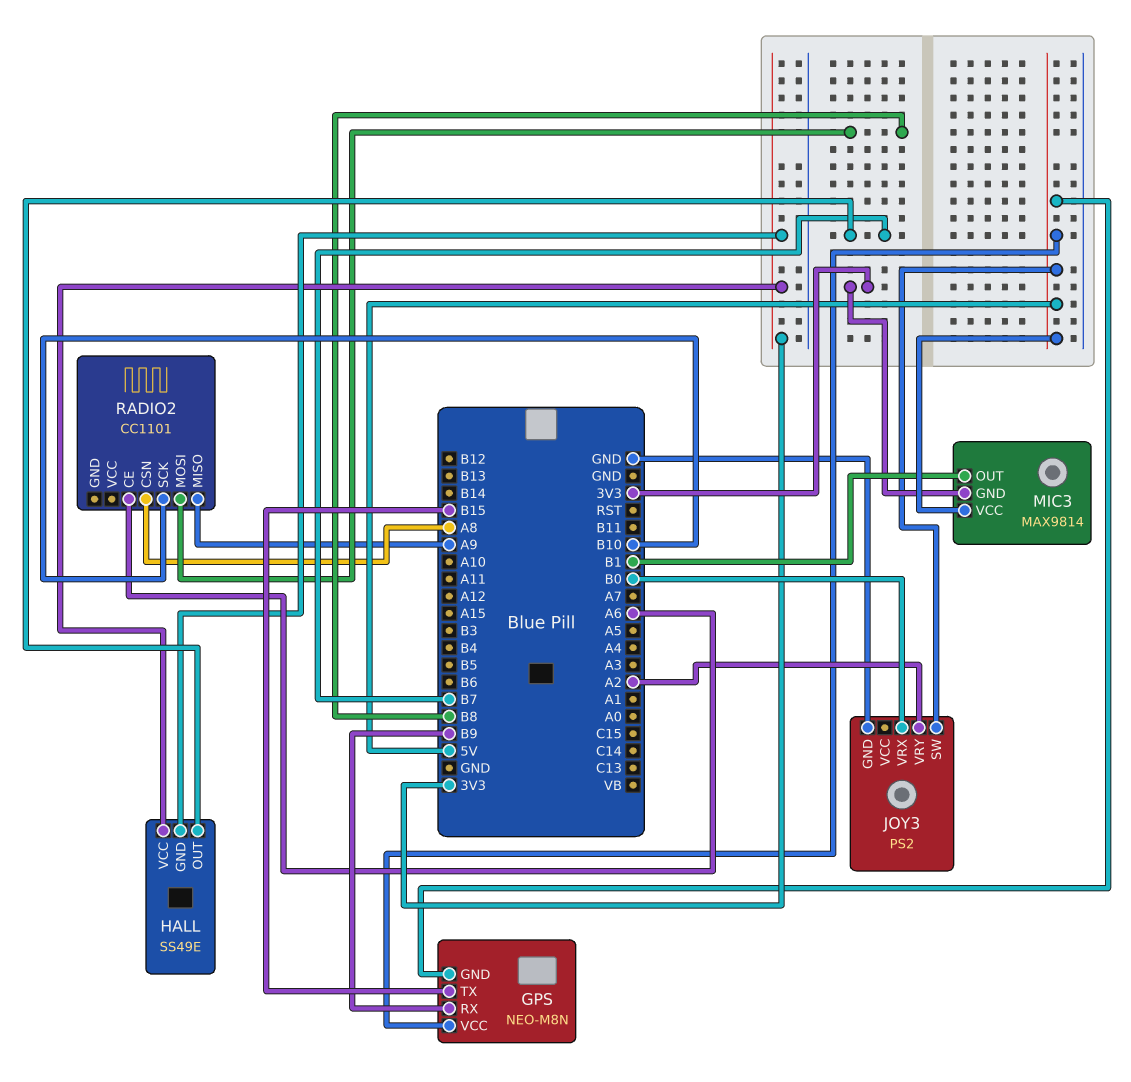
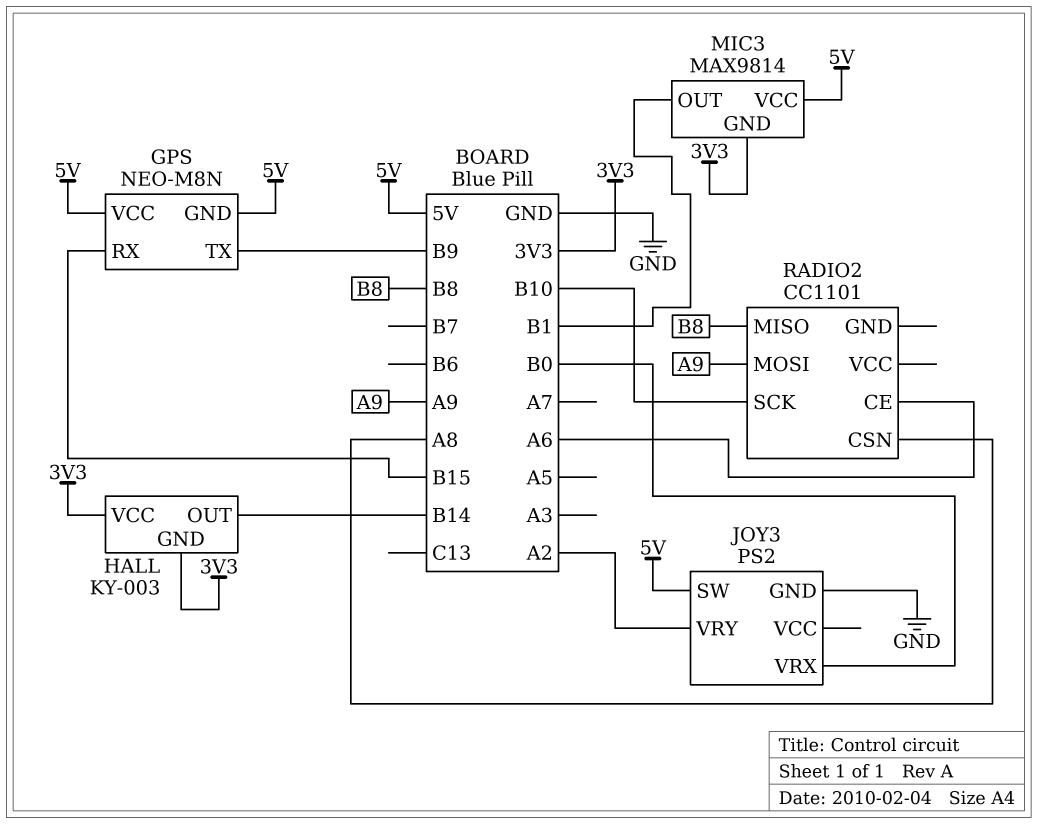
GPS pin RX: B9 -> B15
GPS pin TX: B15 -> B9
HALL: SS49E -> KY-003
HALL pin OUT: B7 -> B14
RADIO2 pin MISO: A9 -> B8
RADIO2 pin MOSI: B8 -> A9

